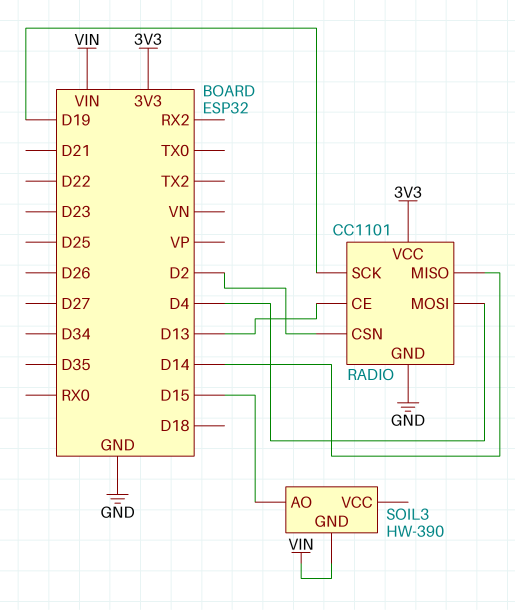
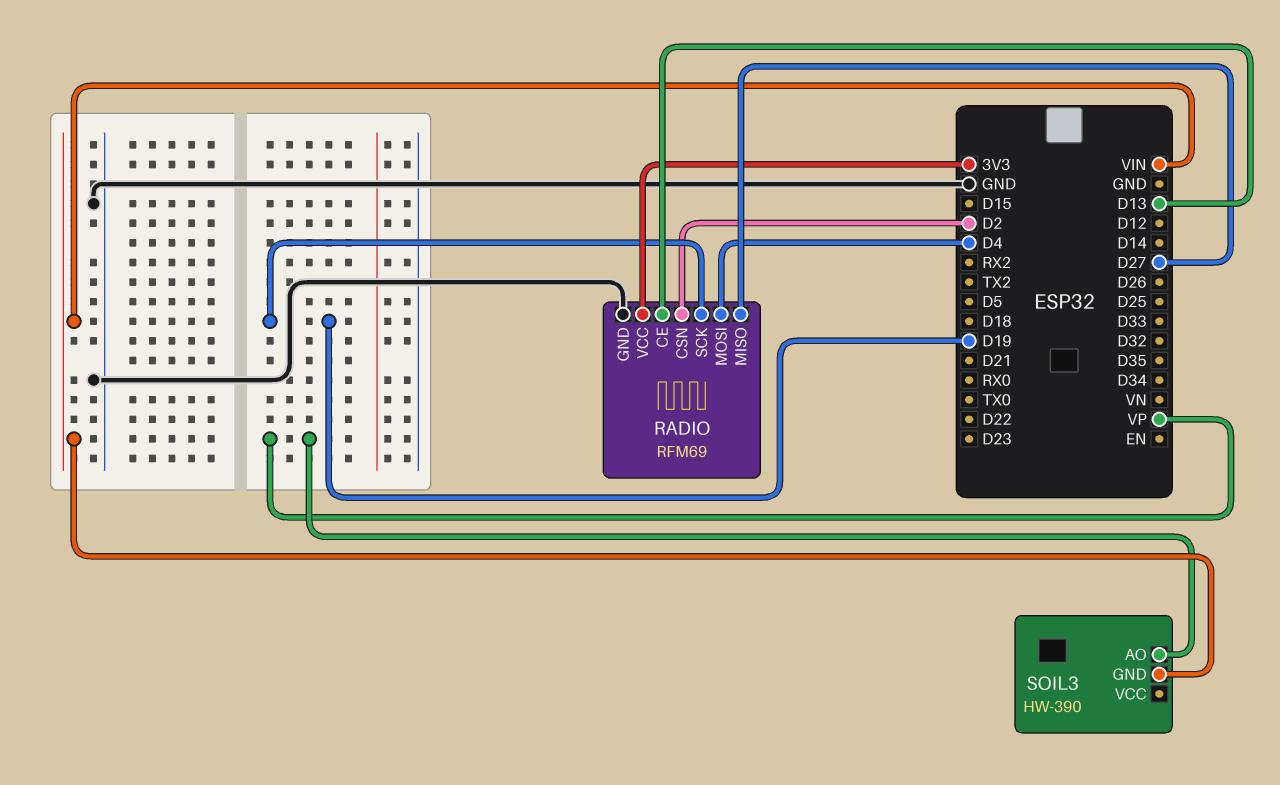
RADIO: CC1101 -> RFM69
RADIO pin MISO: D14 -> D27
SOIL3 pin AO: D15 -> VP

